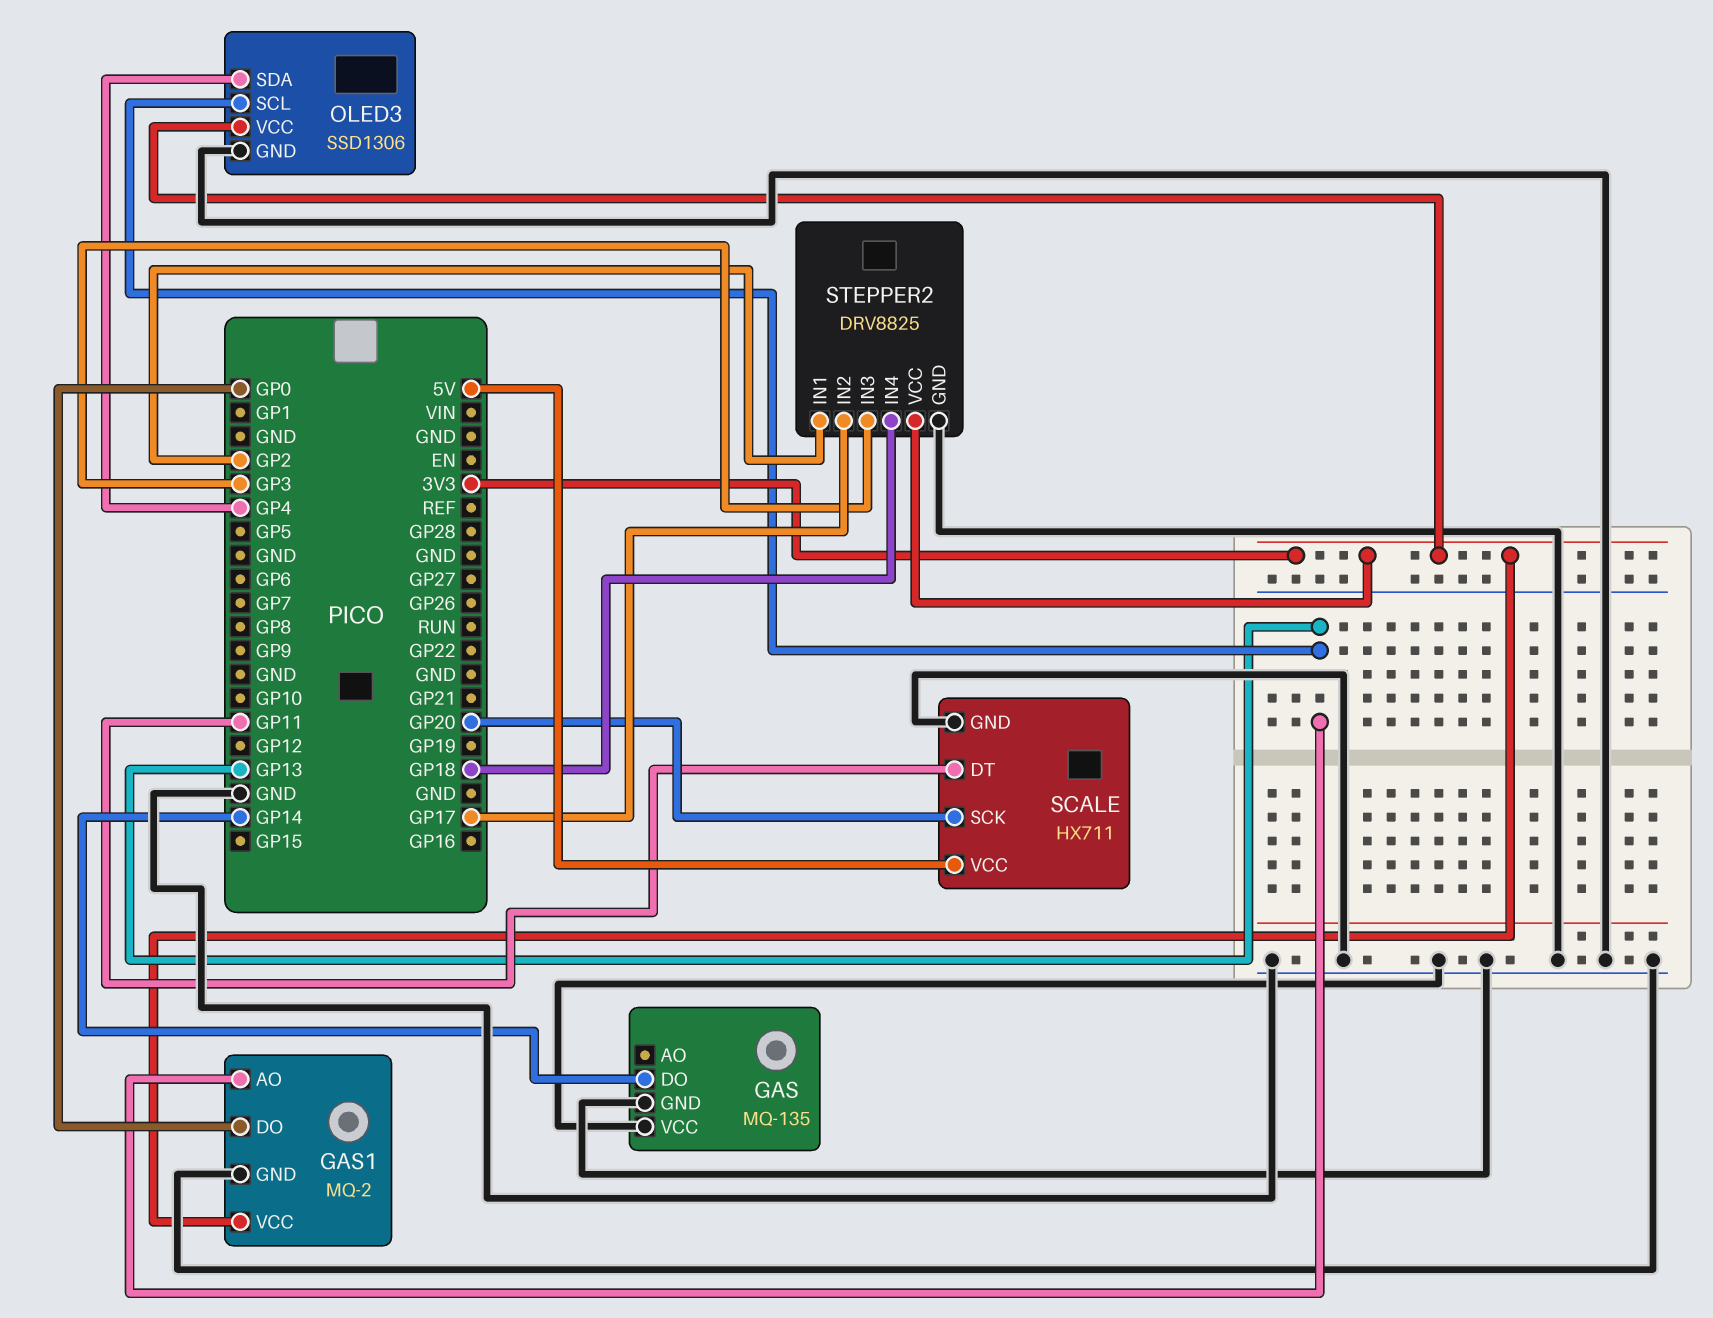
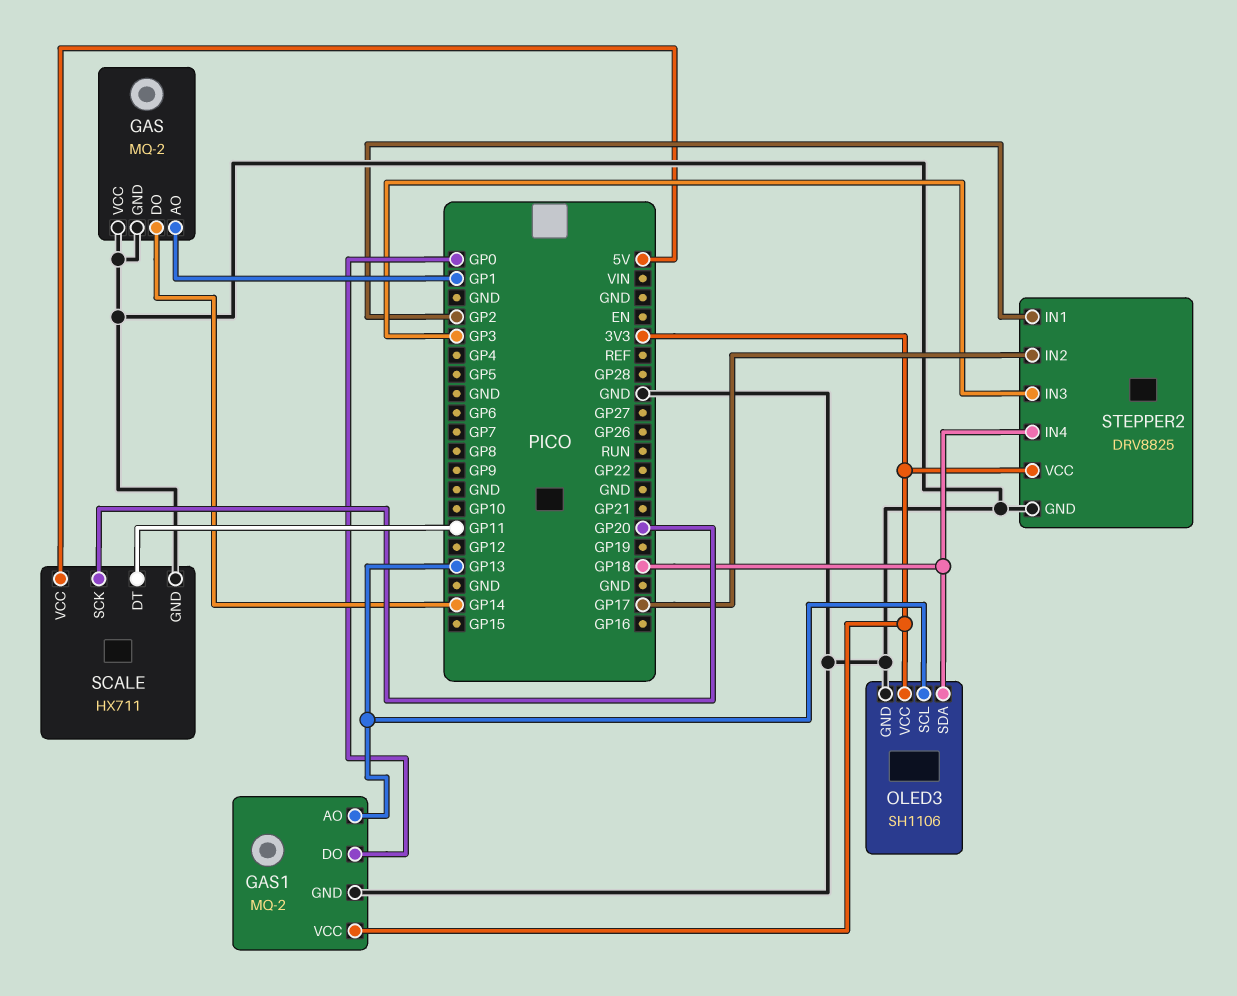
GAS: MQ-135 -> MQ-2
GAS pin AO: none -> GP1
OLED3: SSD1306 -> SH1106
OLED3 pin SDA: GP4 -> GP18

